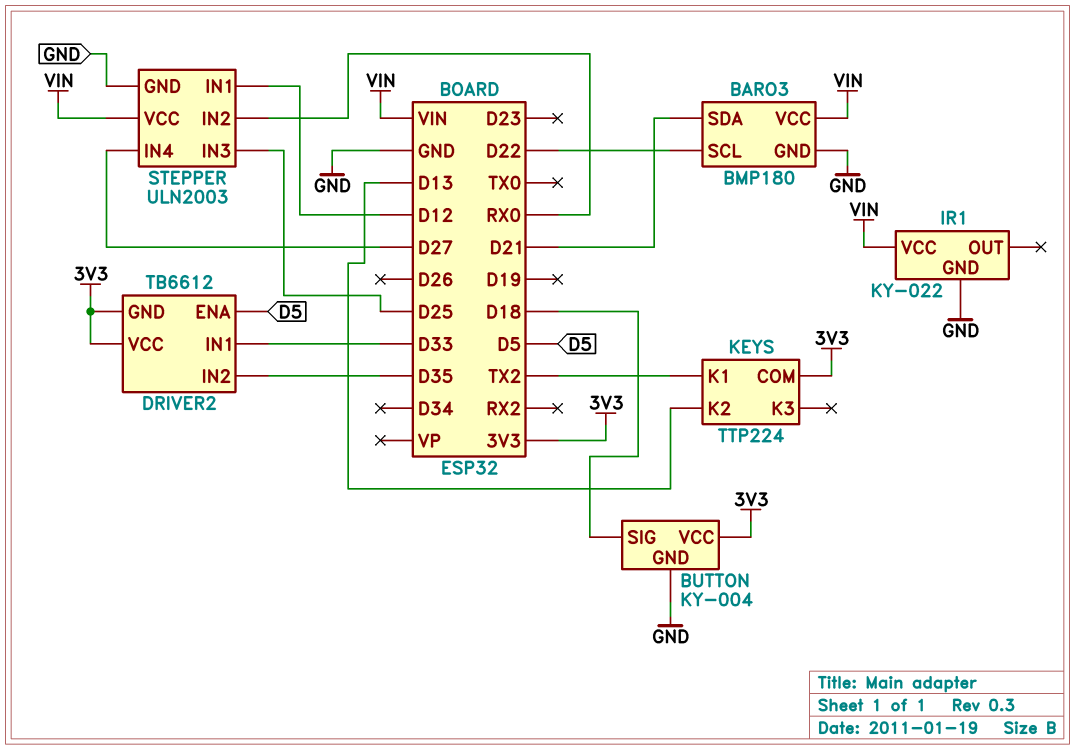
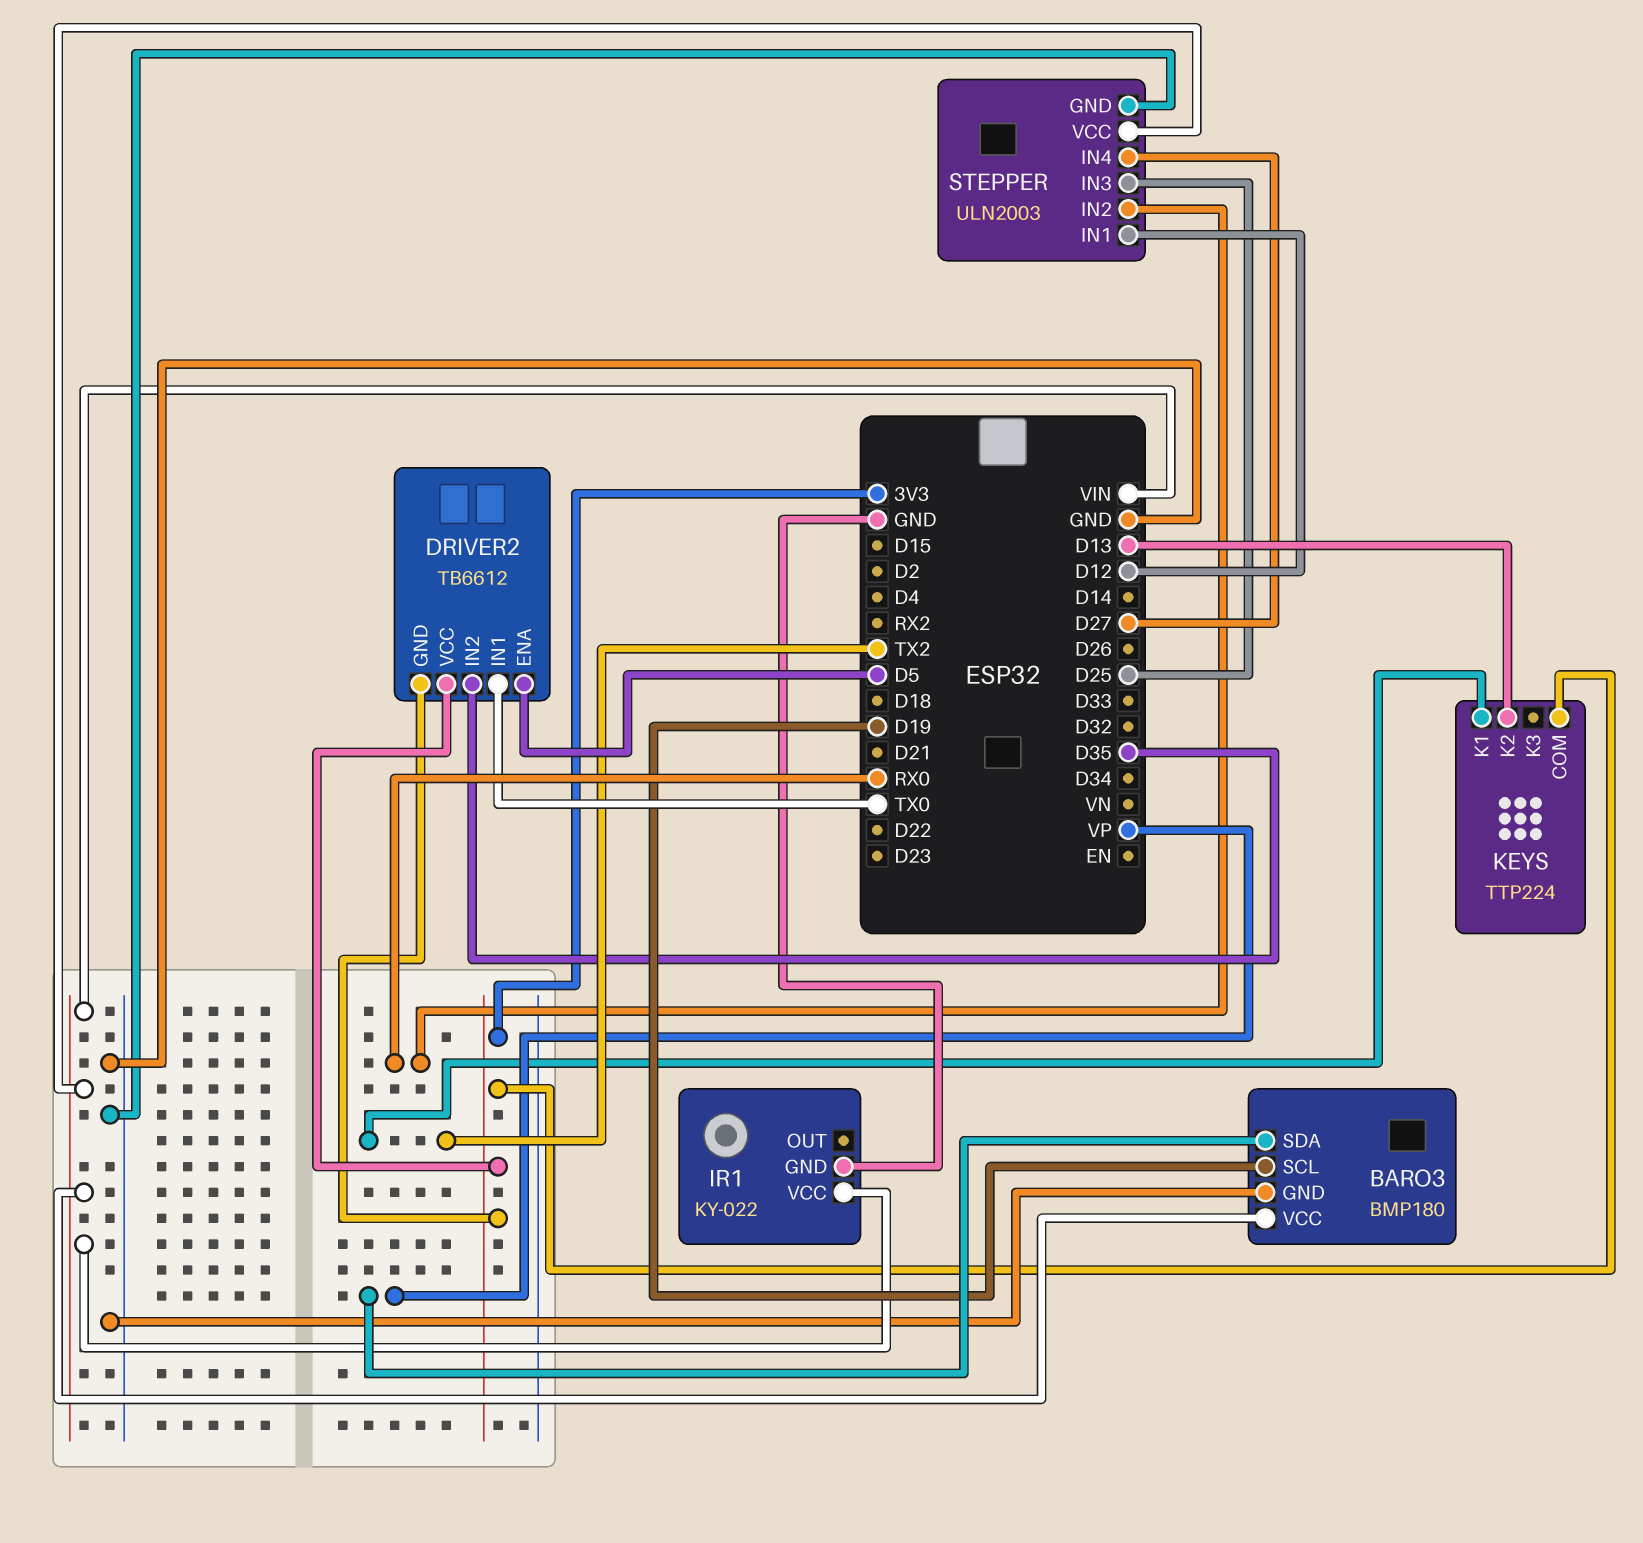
BARO3 pin SCL: D22 -> D19
BARO3 pin SDA: D21 -> VP
BUTTON: KY-004 -> none
BUTTON pin GND: GND -> none
BUTTON pin SIG: D18 -> none
BUTTON pin VCC: 3V3 -> none
DRIVER2 pin IN1: D33 -> TX0

